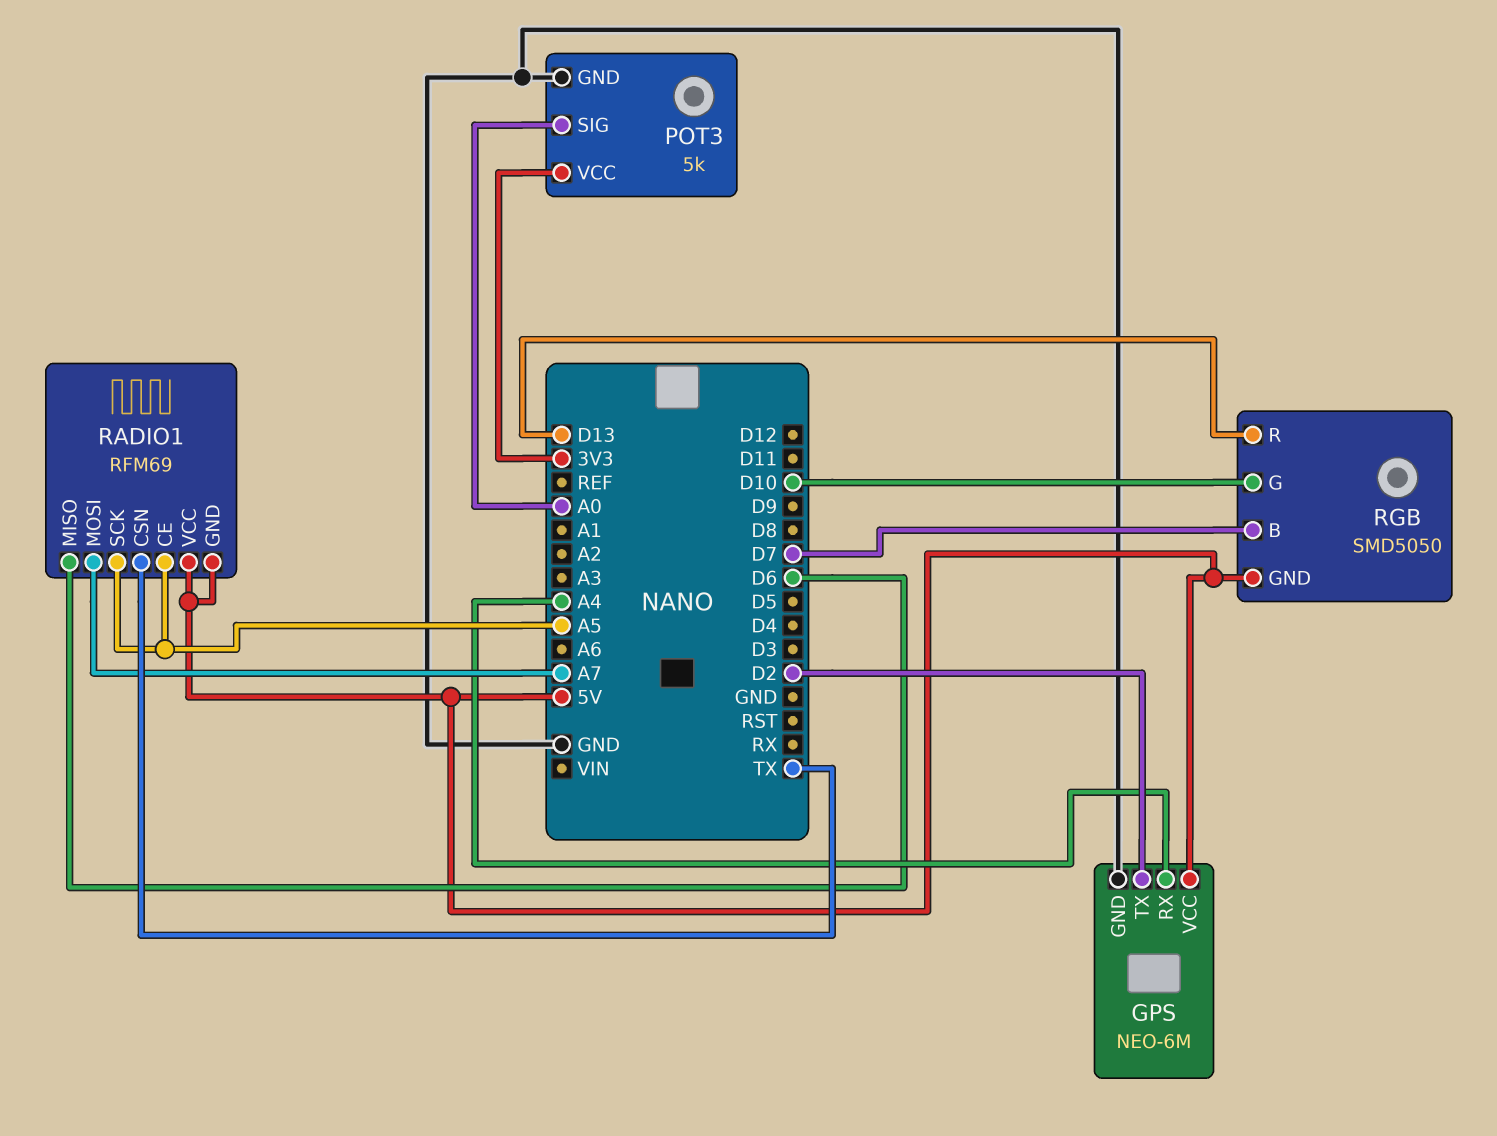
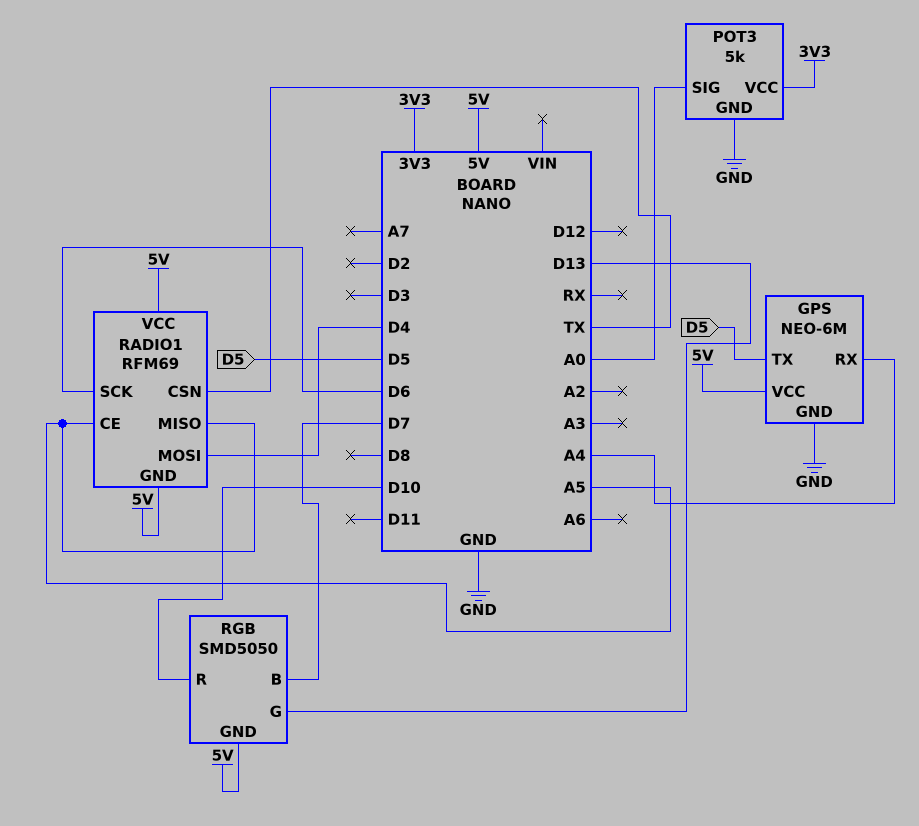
GPS pin TX: D2 -> D5
RADIO1 pin MISO: D6 -> A5
RADIO1 pin MOSI: A7 -> D4
RADIO1 pin SCK: A5 -> D6
RGB pin G: D10 -> D13
RGB pin R: D13 -> D10

